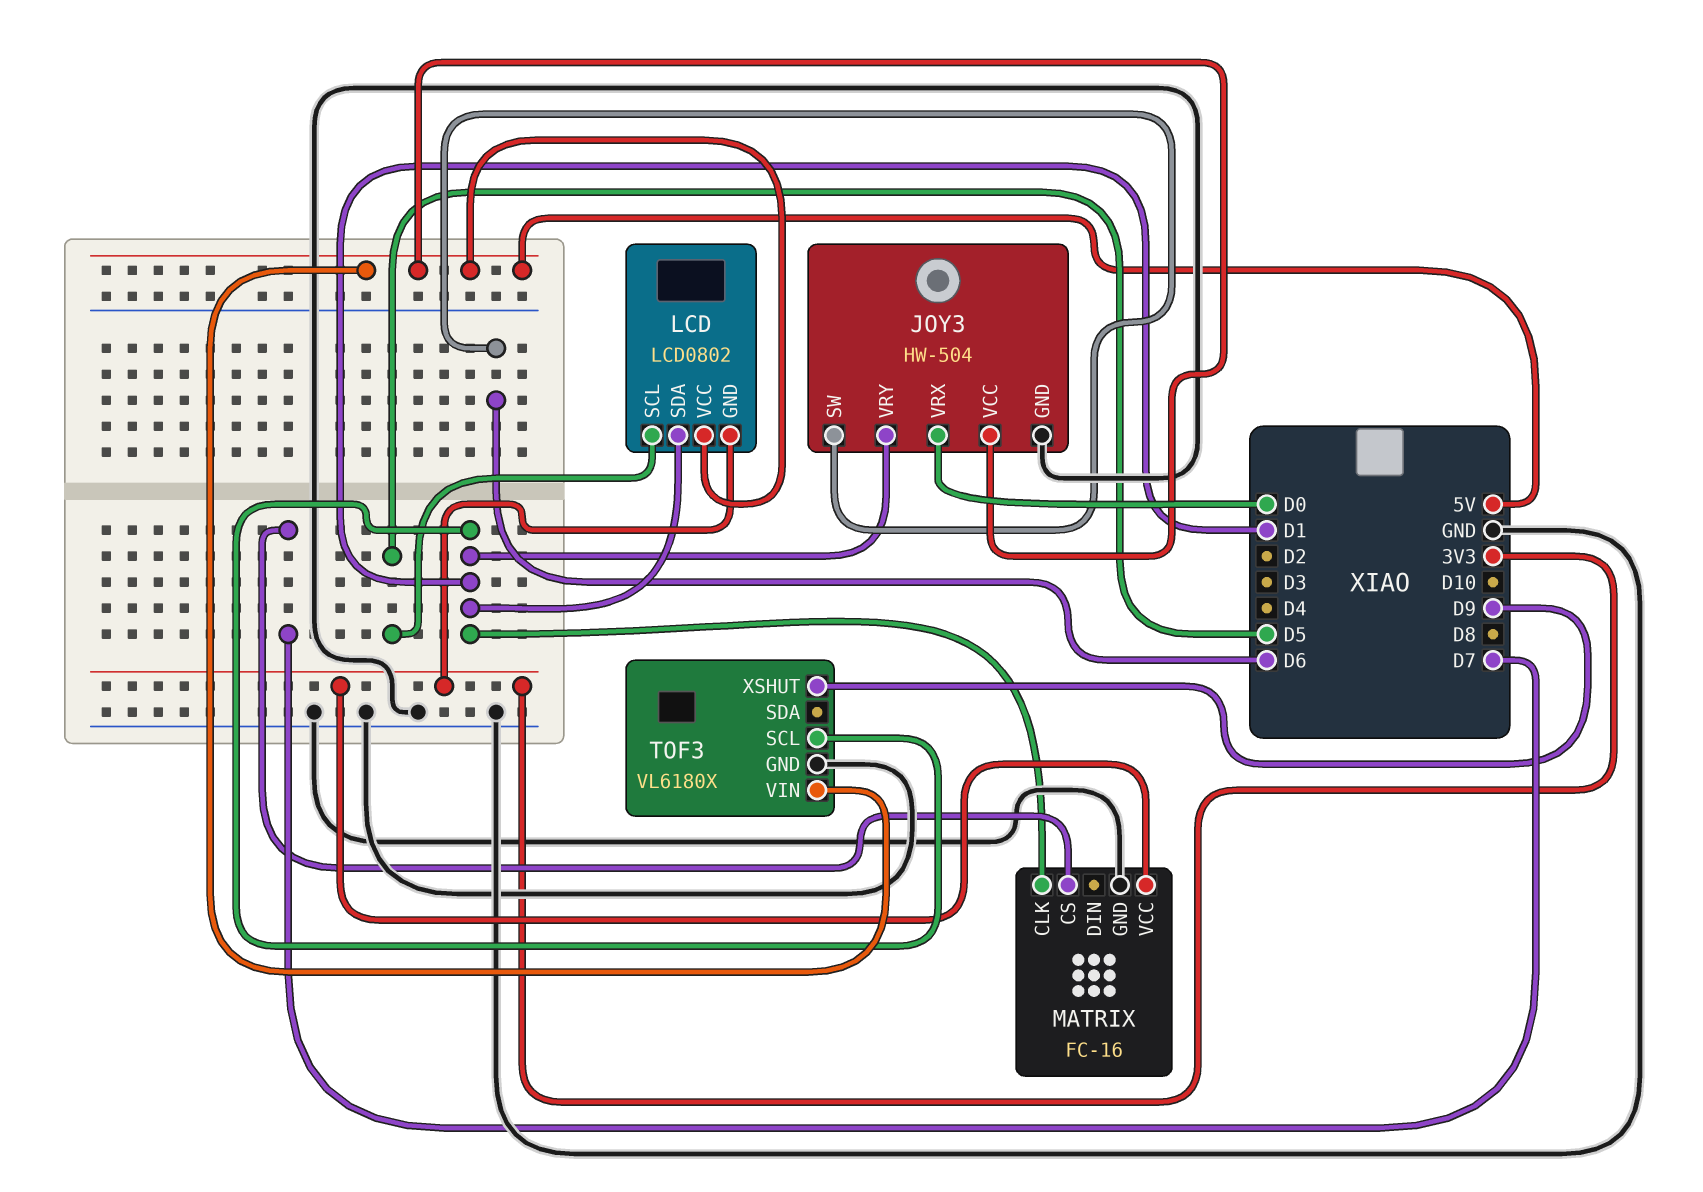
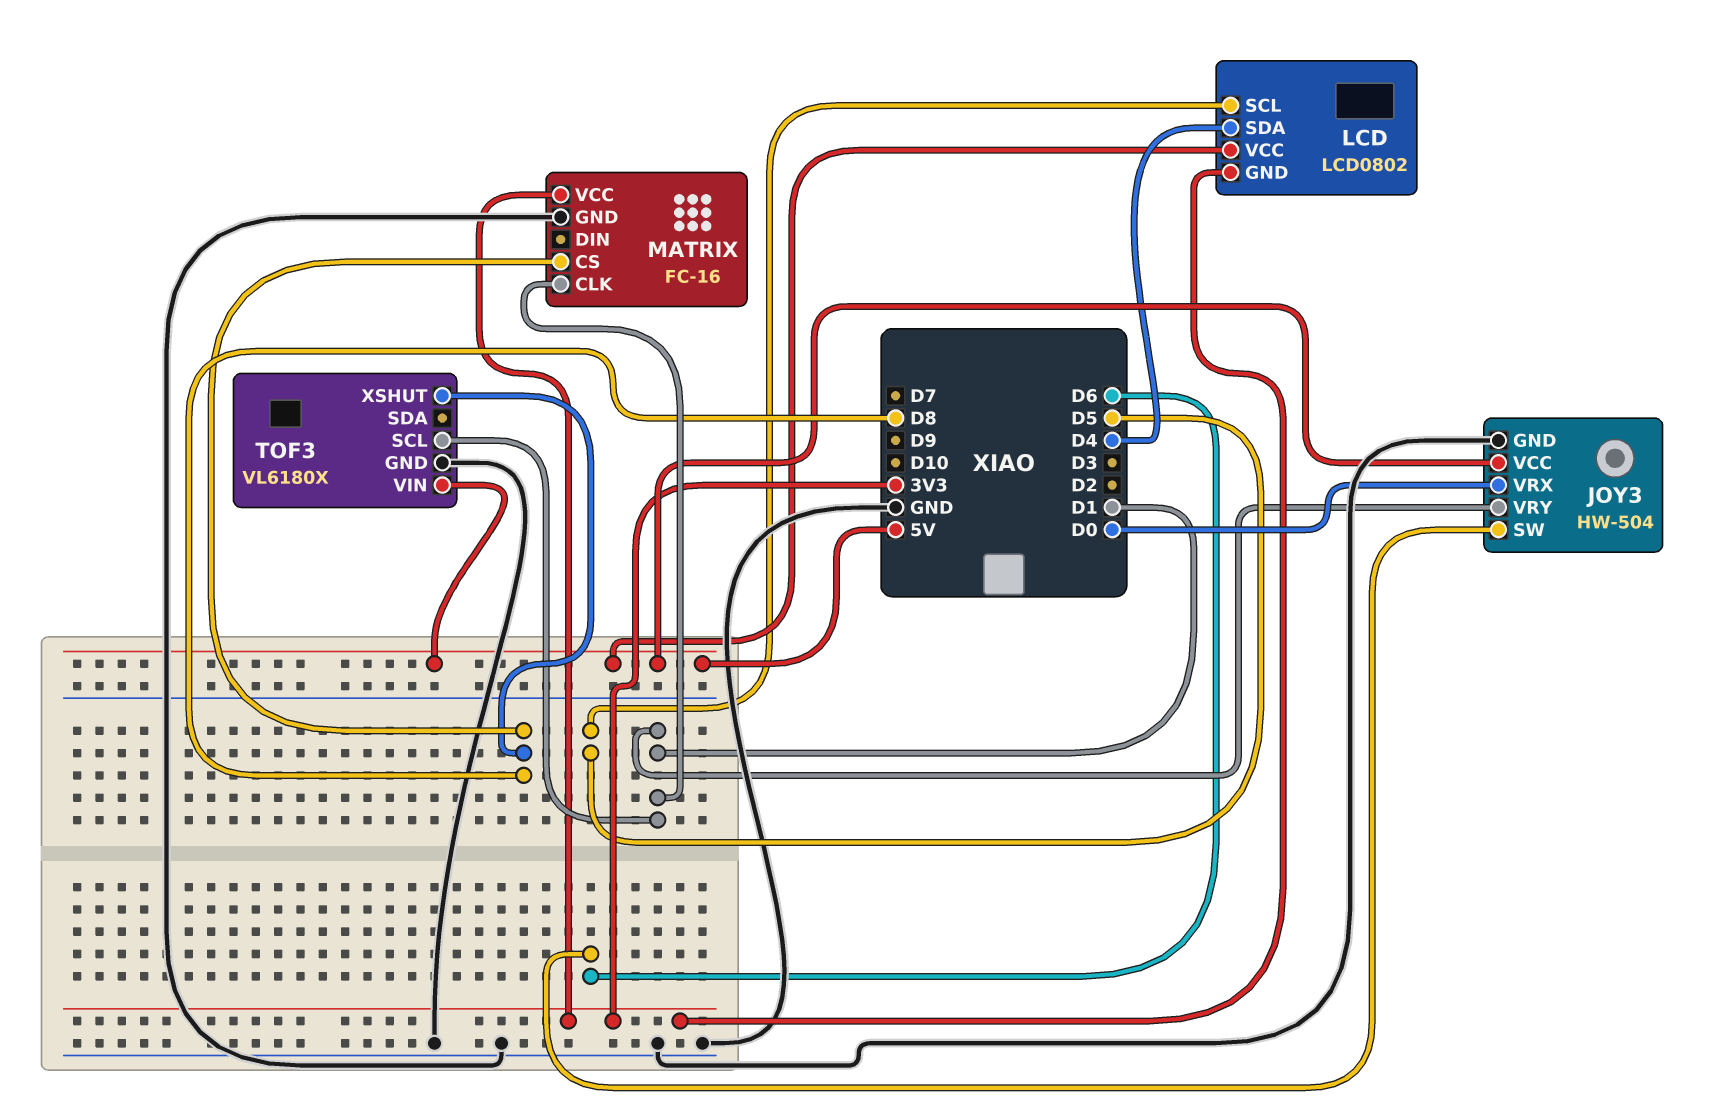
LCD pin SDA: D1 -> D4
MATRIX pin CS: D7 -> D8
TOF3 pin XSHUT: D9 -> D8

